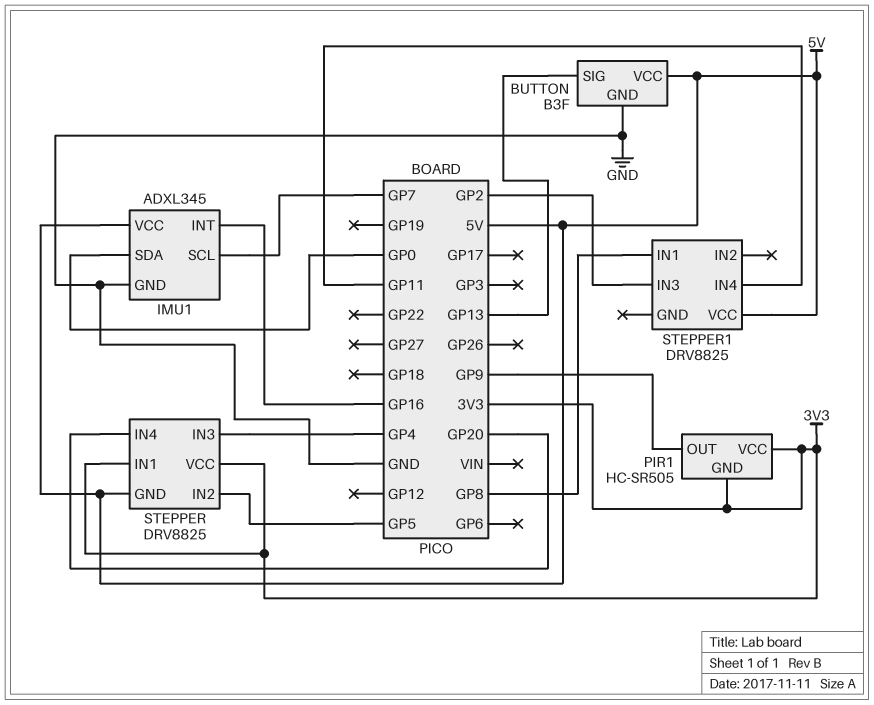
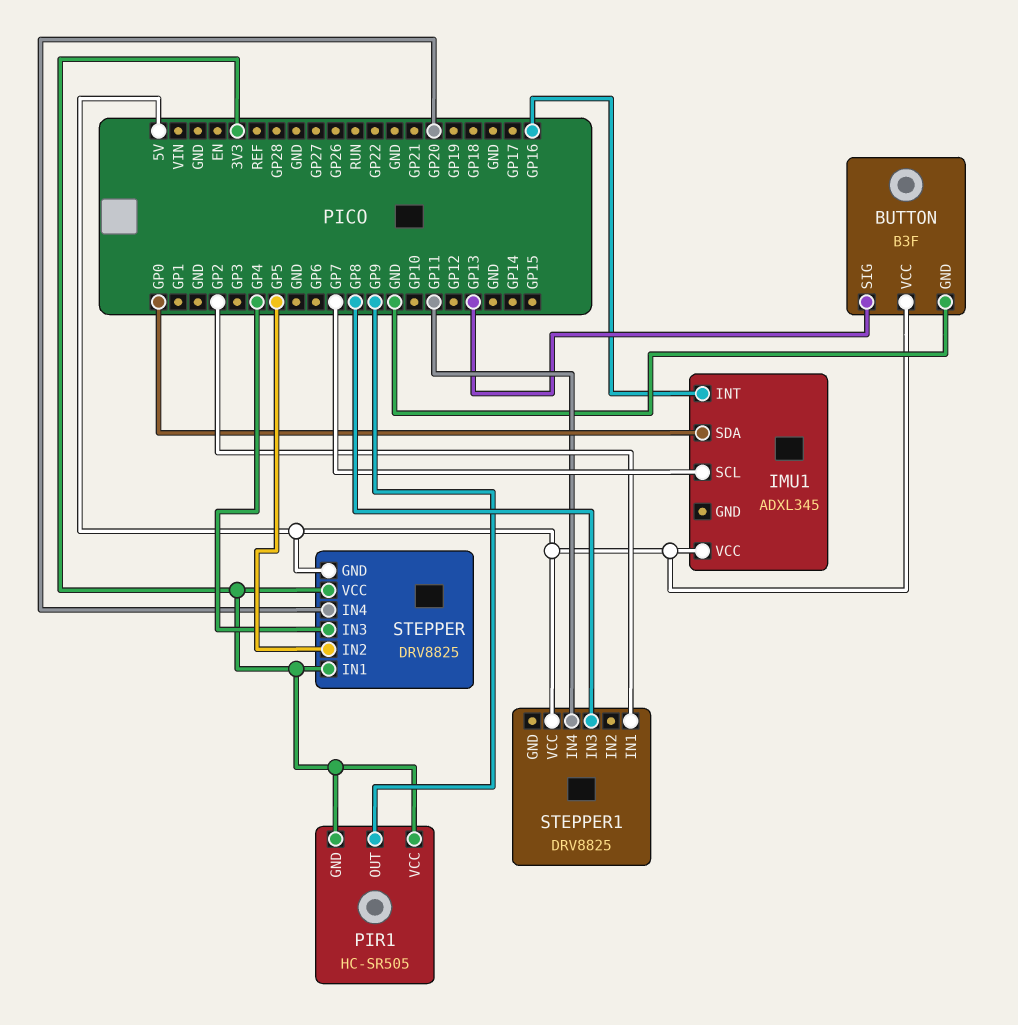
IMU1 pin GND: GND -> none
STEPPER1 pin IN1: GP8 -> GP2
STEPPER1 pin IN3: GP2 -> GP8

